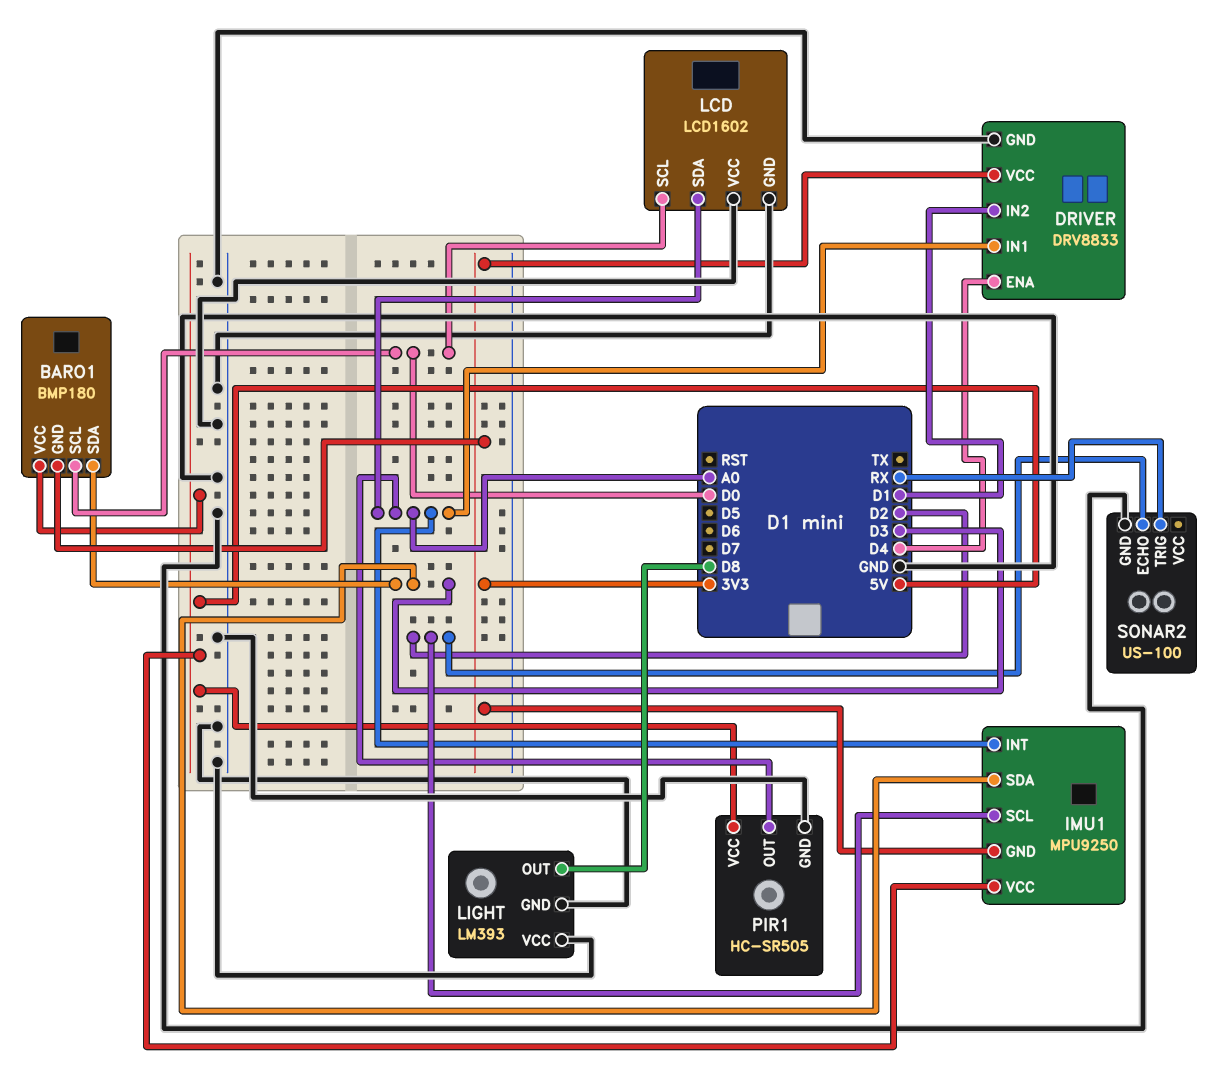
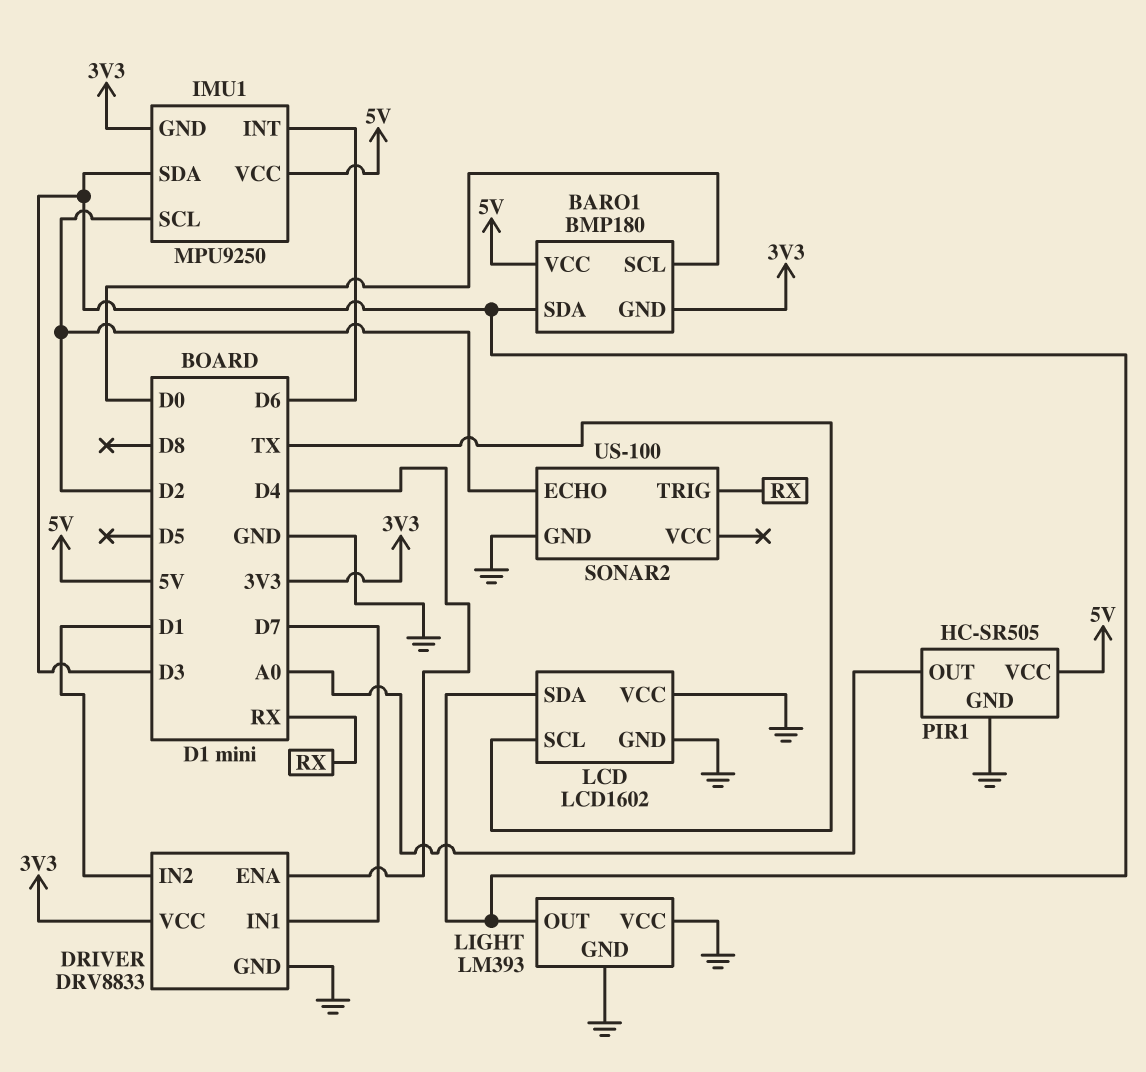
DRIVER pin IN1: A0 -> D7
IMU1 pin INT: A0 -> D6
LCD pin SCL: D0 -> TX
LCD pin SDA: A0 -> D3
LIGHT pin OUT: D8 -> D3

